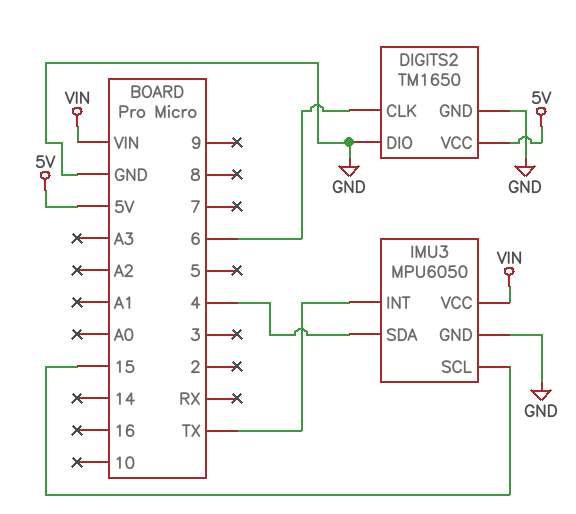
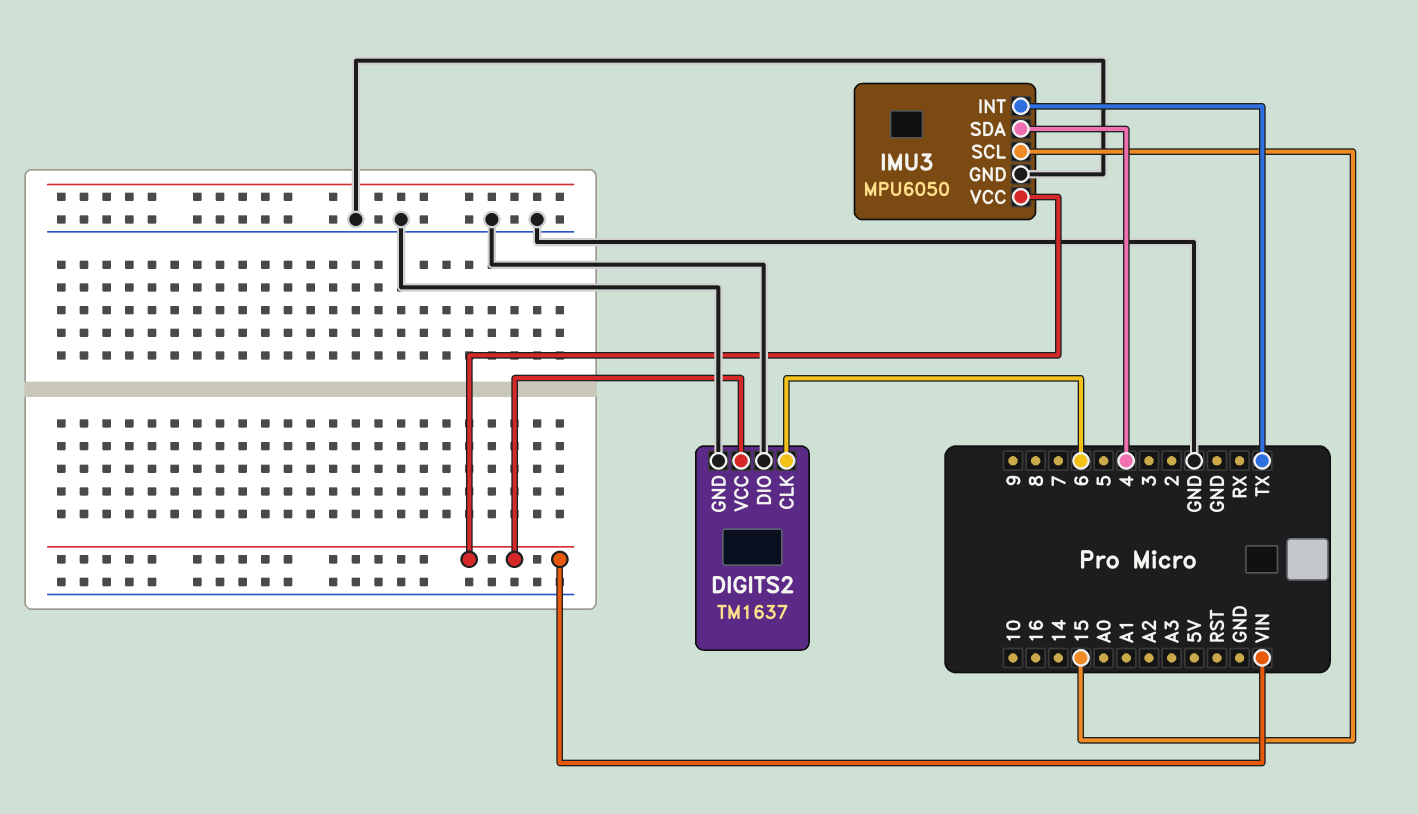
DIGITS2: TM1650 -> TM1637
DIGITS2 pin VCC: 5V -> VIN

